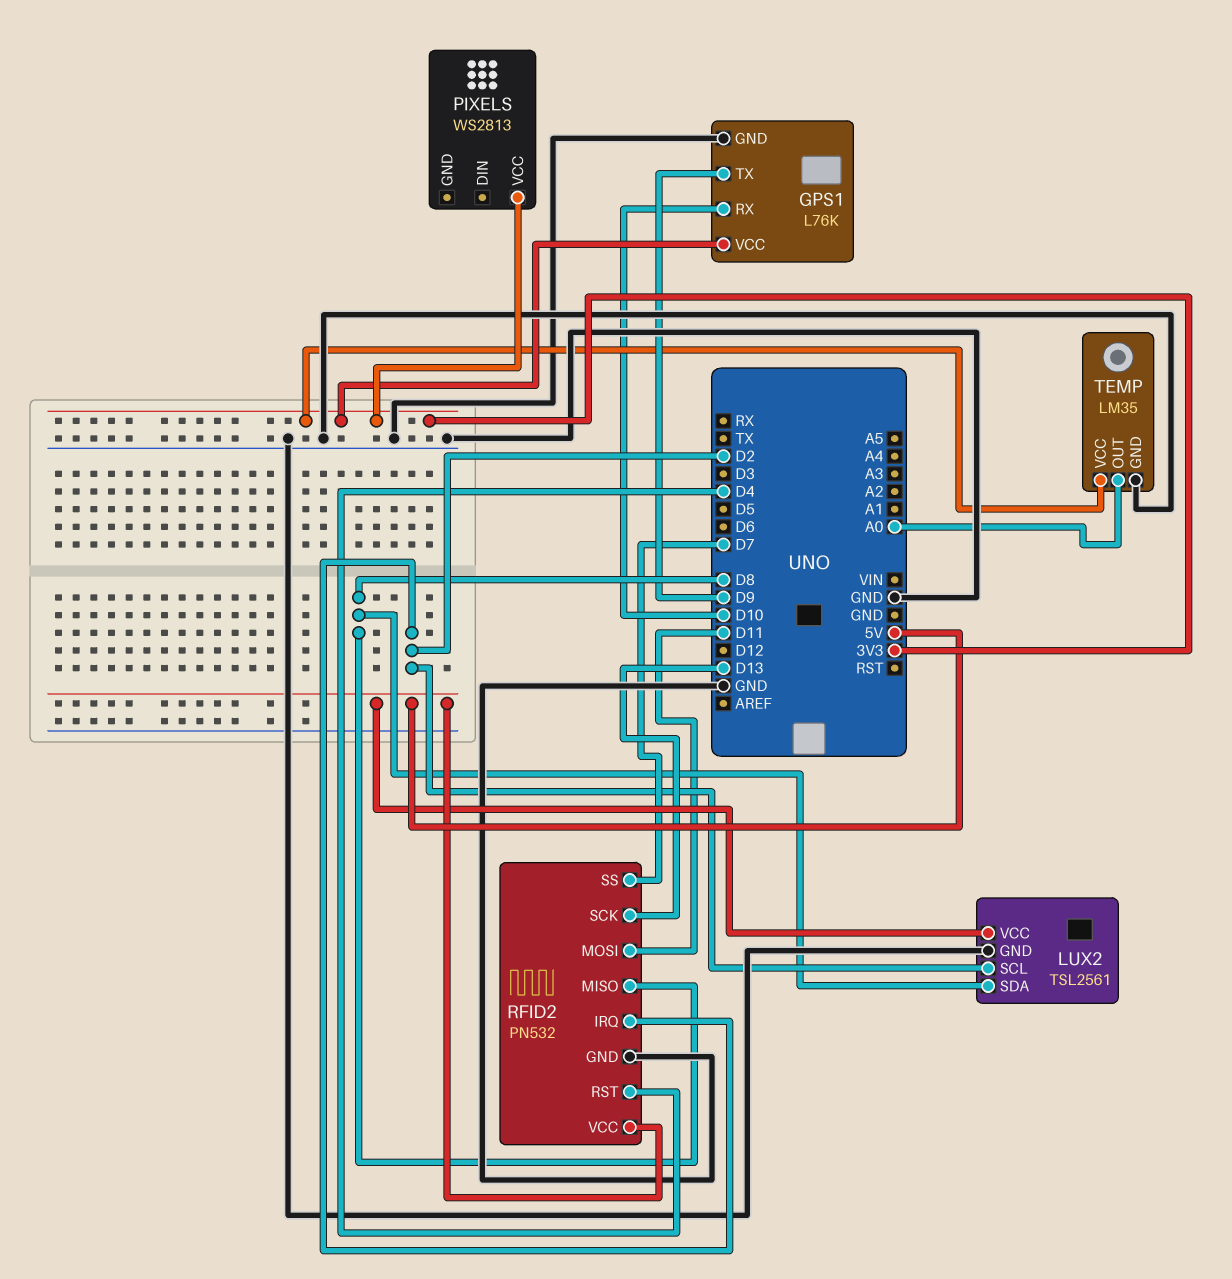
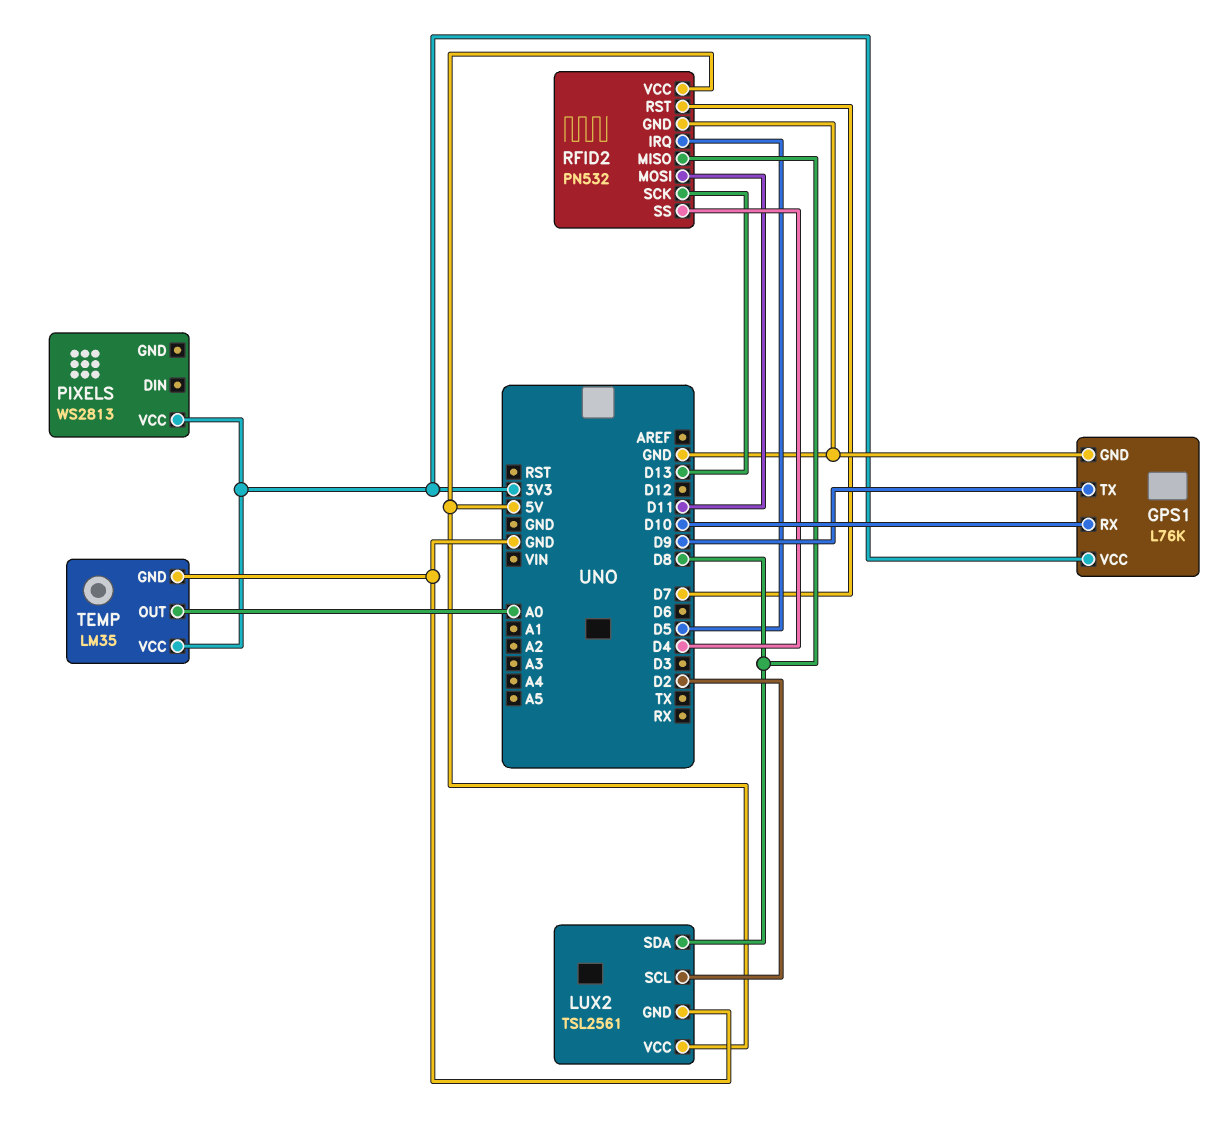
RFID2 pin IRQ: D2 -> D5
RFID2 pin RST: D4 -> D7
RFID2 pin SS: D7 -> D4

